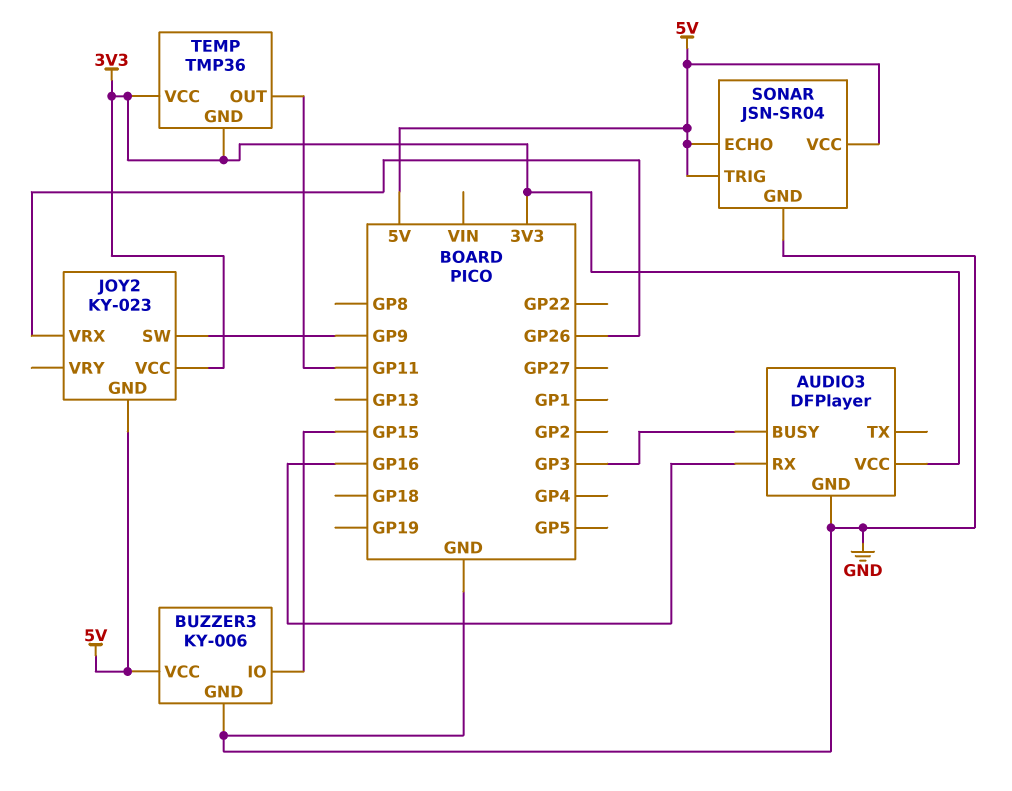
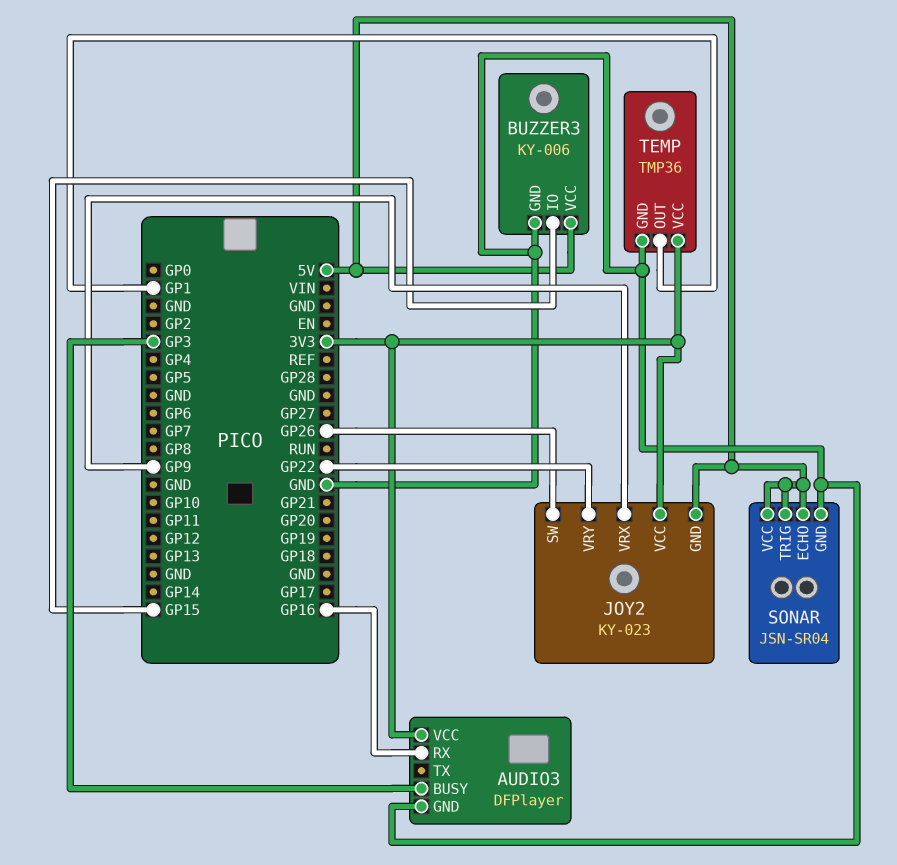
JOY2 pin SW: GP9 -> GP26
JOY2 pin VRX: GP26 -> GP9
JOY2 pin VRY: none -> GP22
TEMP pin GND: 3V3 -> GND
TEMP pin OUT: GP11 -> GP1

